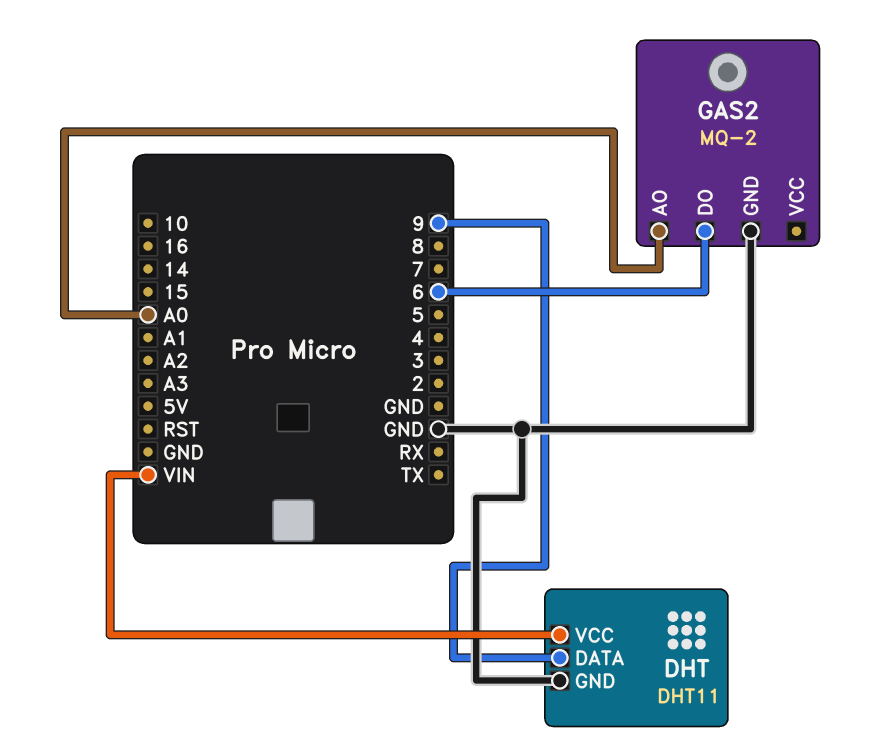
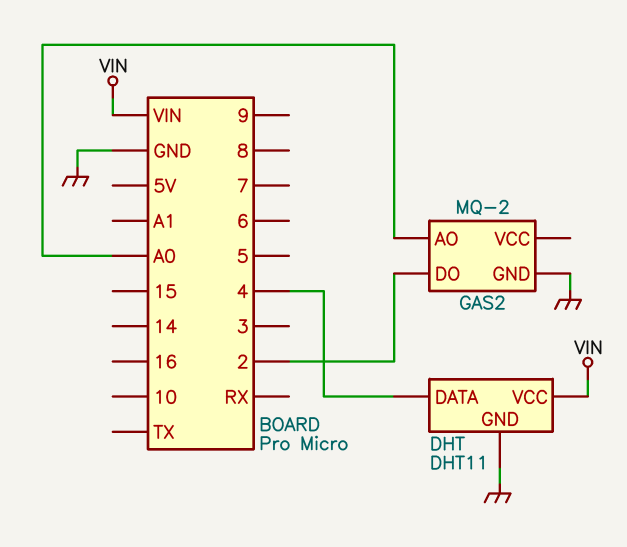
DHT pin DATA: 9 -> 4
GAS2 pin DO: 6 -> 2

